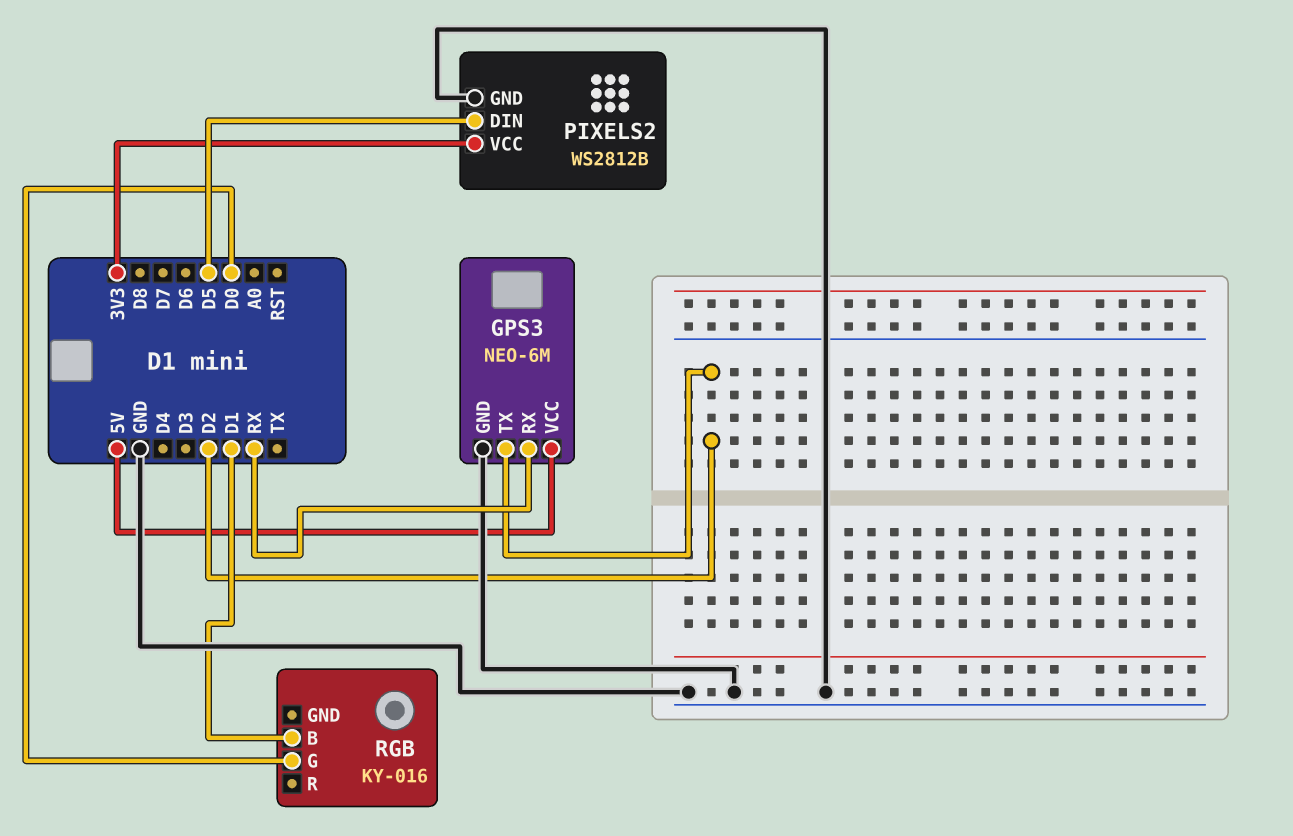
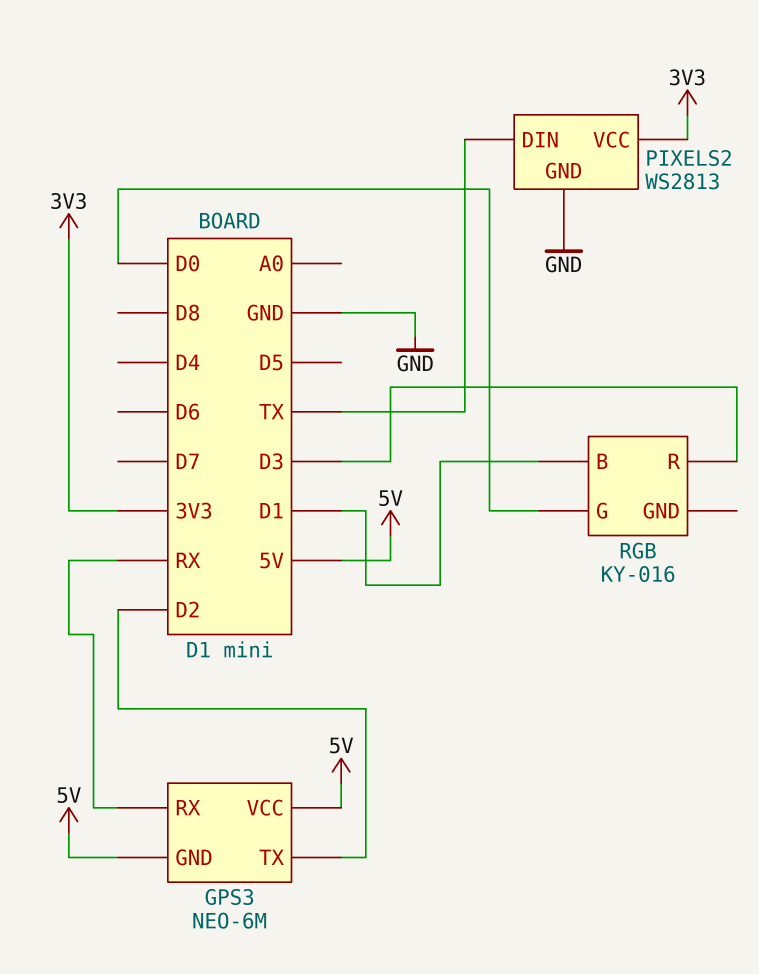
GPS3 pin GND: GND -> 5V
PIXELS2: WS2812B -> WS2813
PIXELS2 pin DIN: D5 -> TX
RGB pin R: none -> D3

